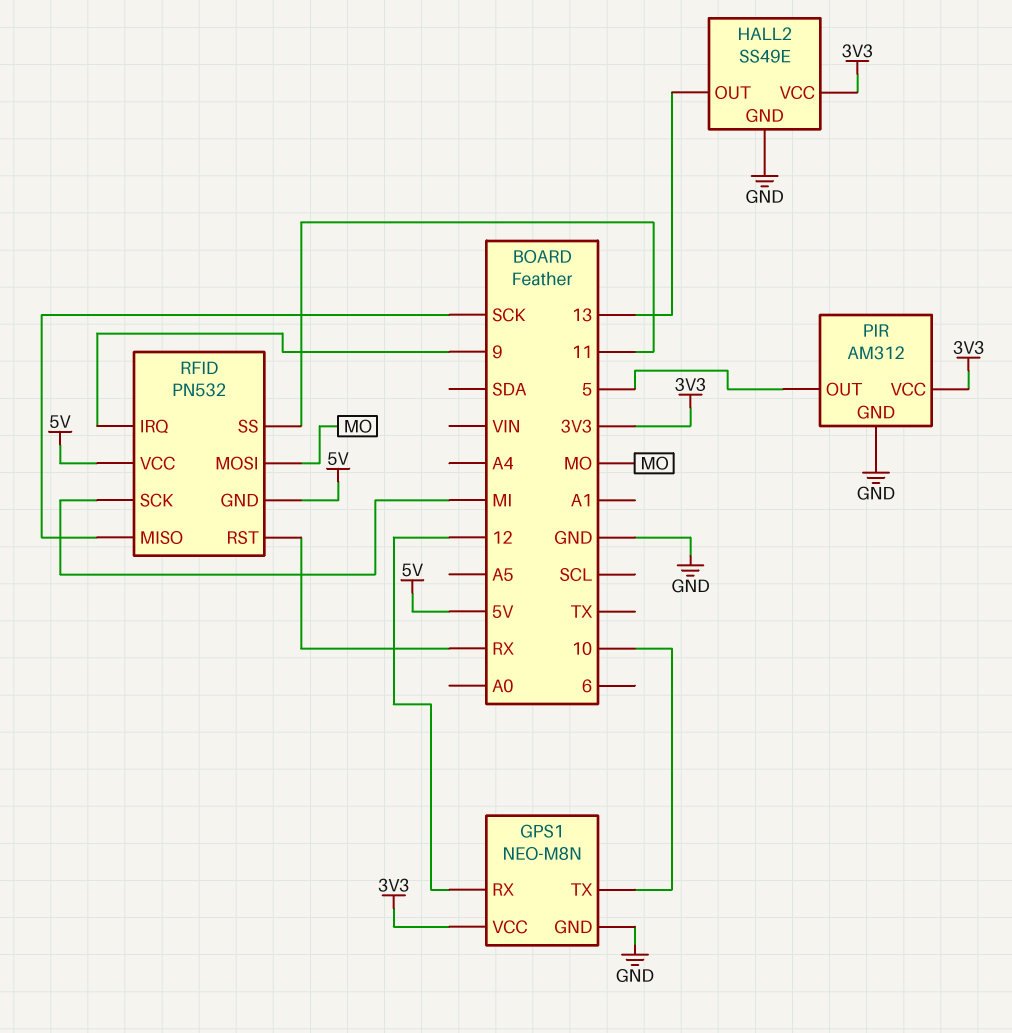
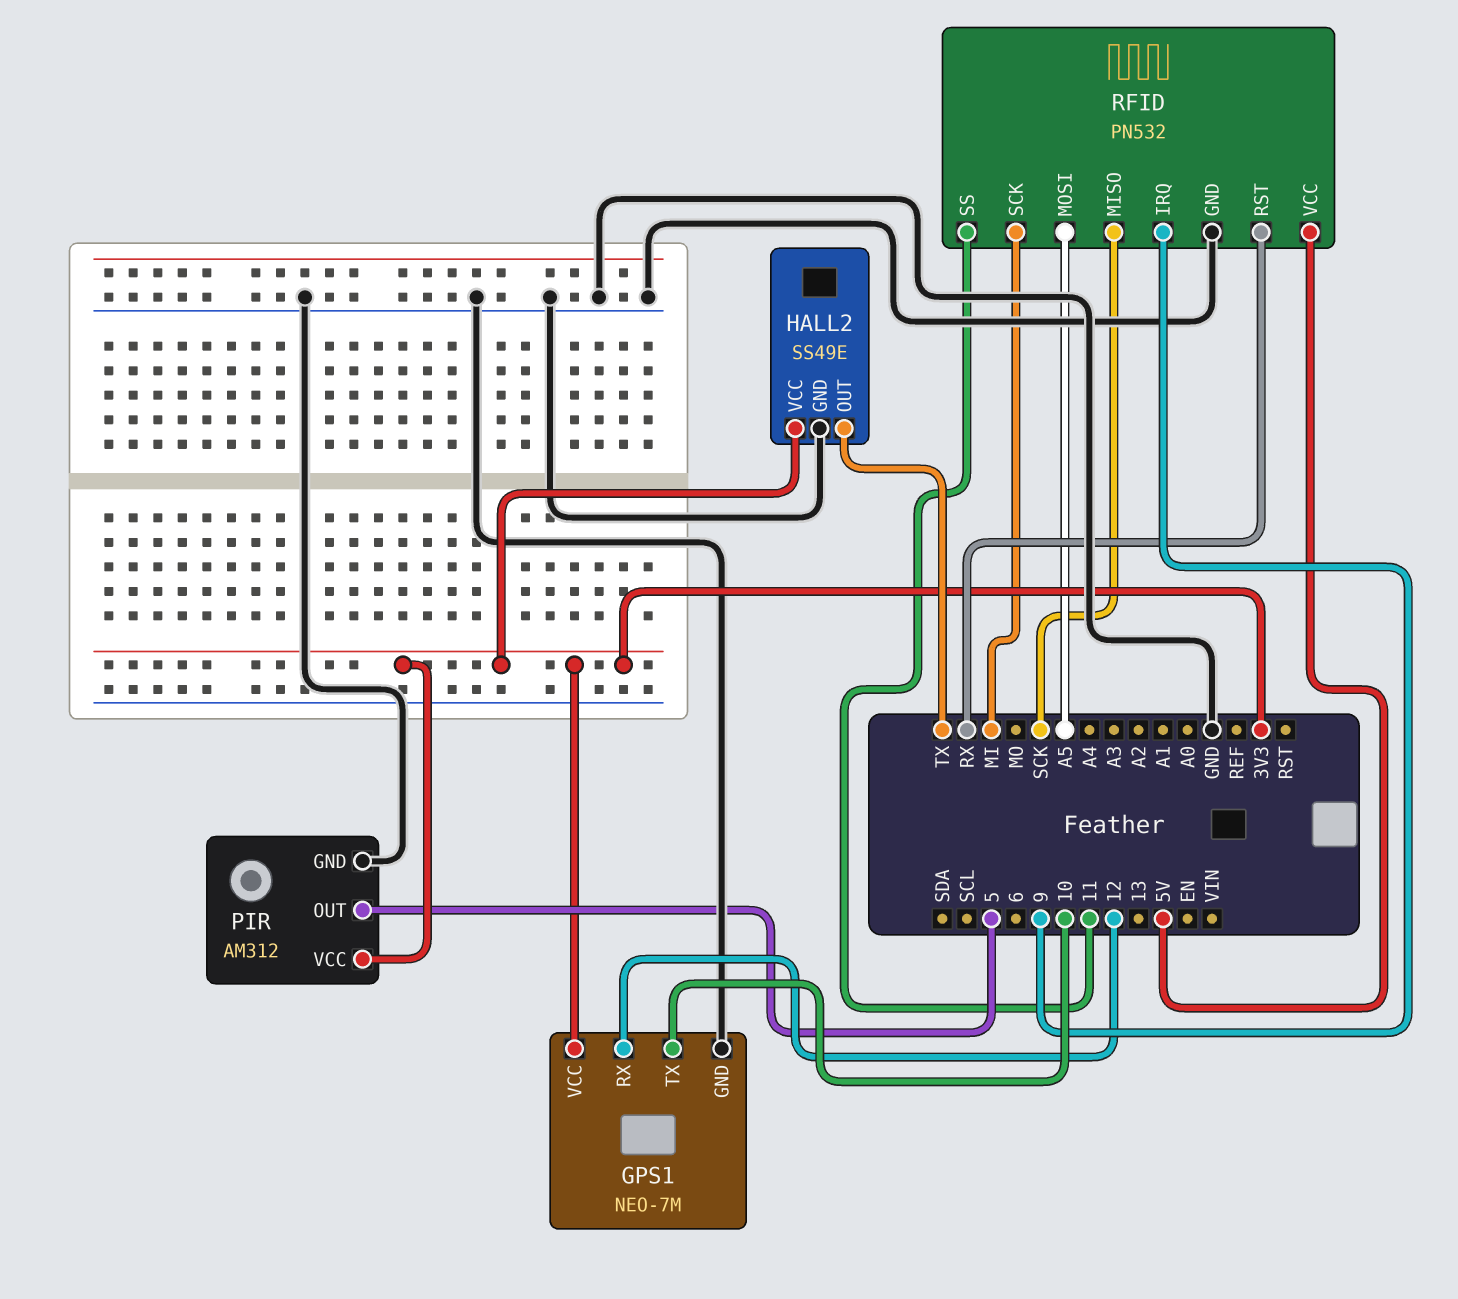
GPS1: NEO-M8N -> NEO-7M
HALL2 pin OUT: 13 -> TX
RFID pin GND: 5V -> GND
RFID pin MOSI: MO -> A5

